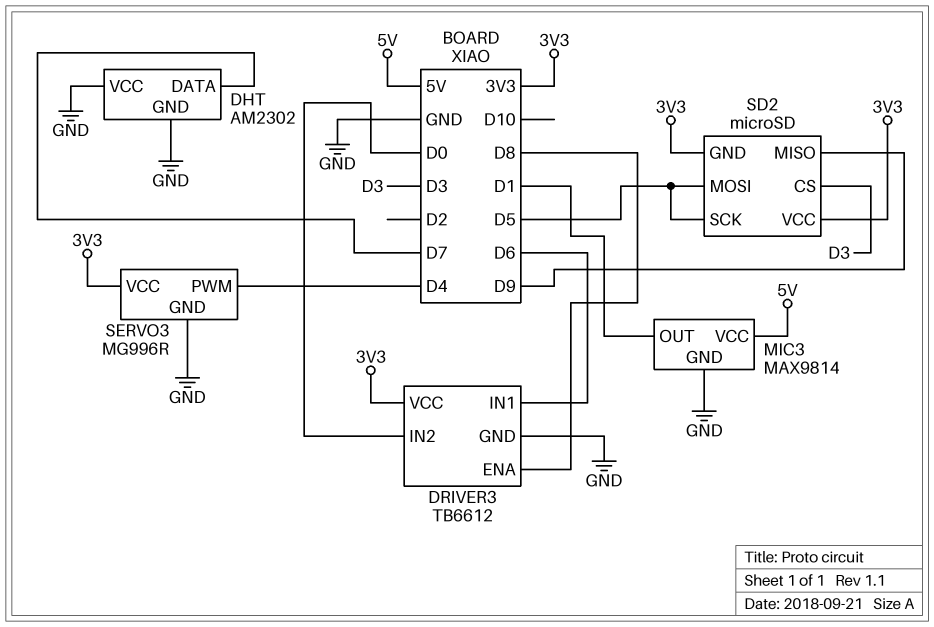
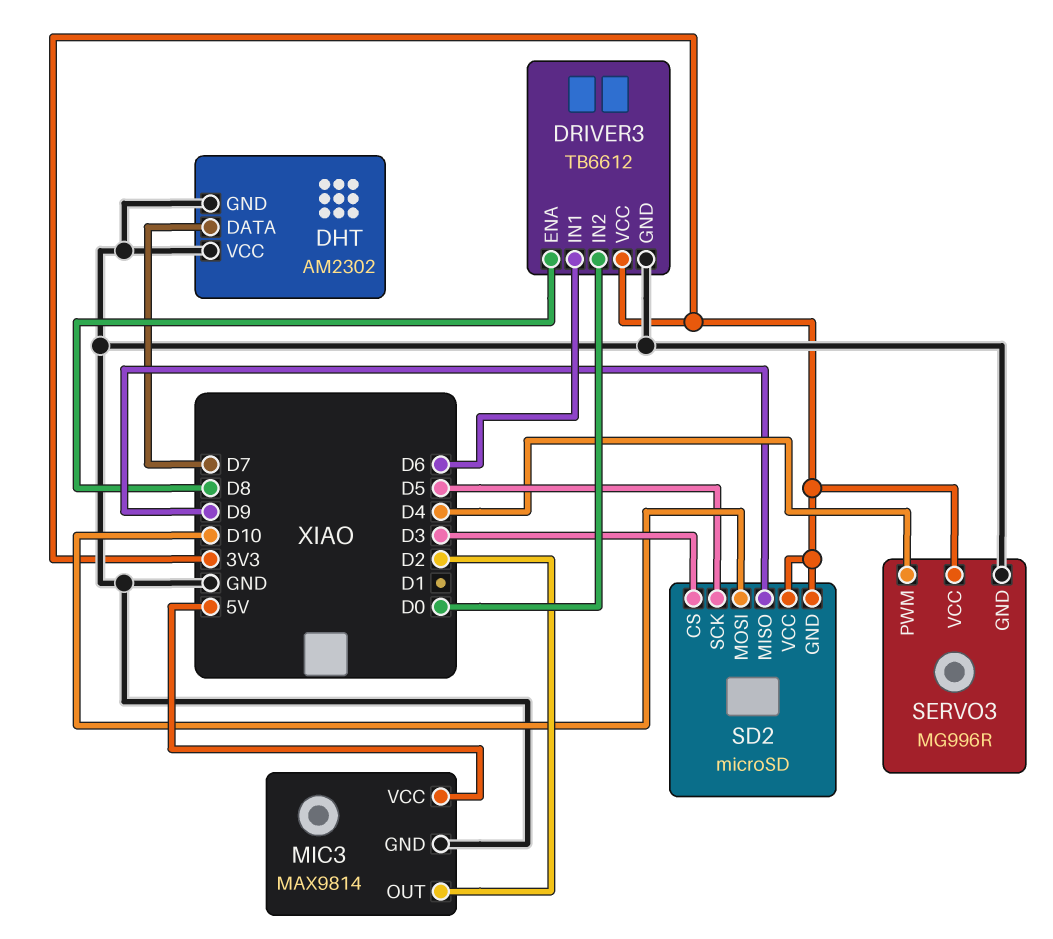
MIC3 pin OUT: D1 -> D2
SD2 pin MOSI: D5 -> D10

